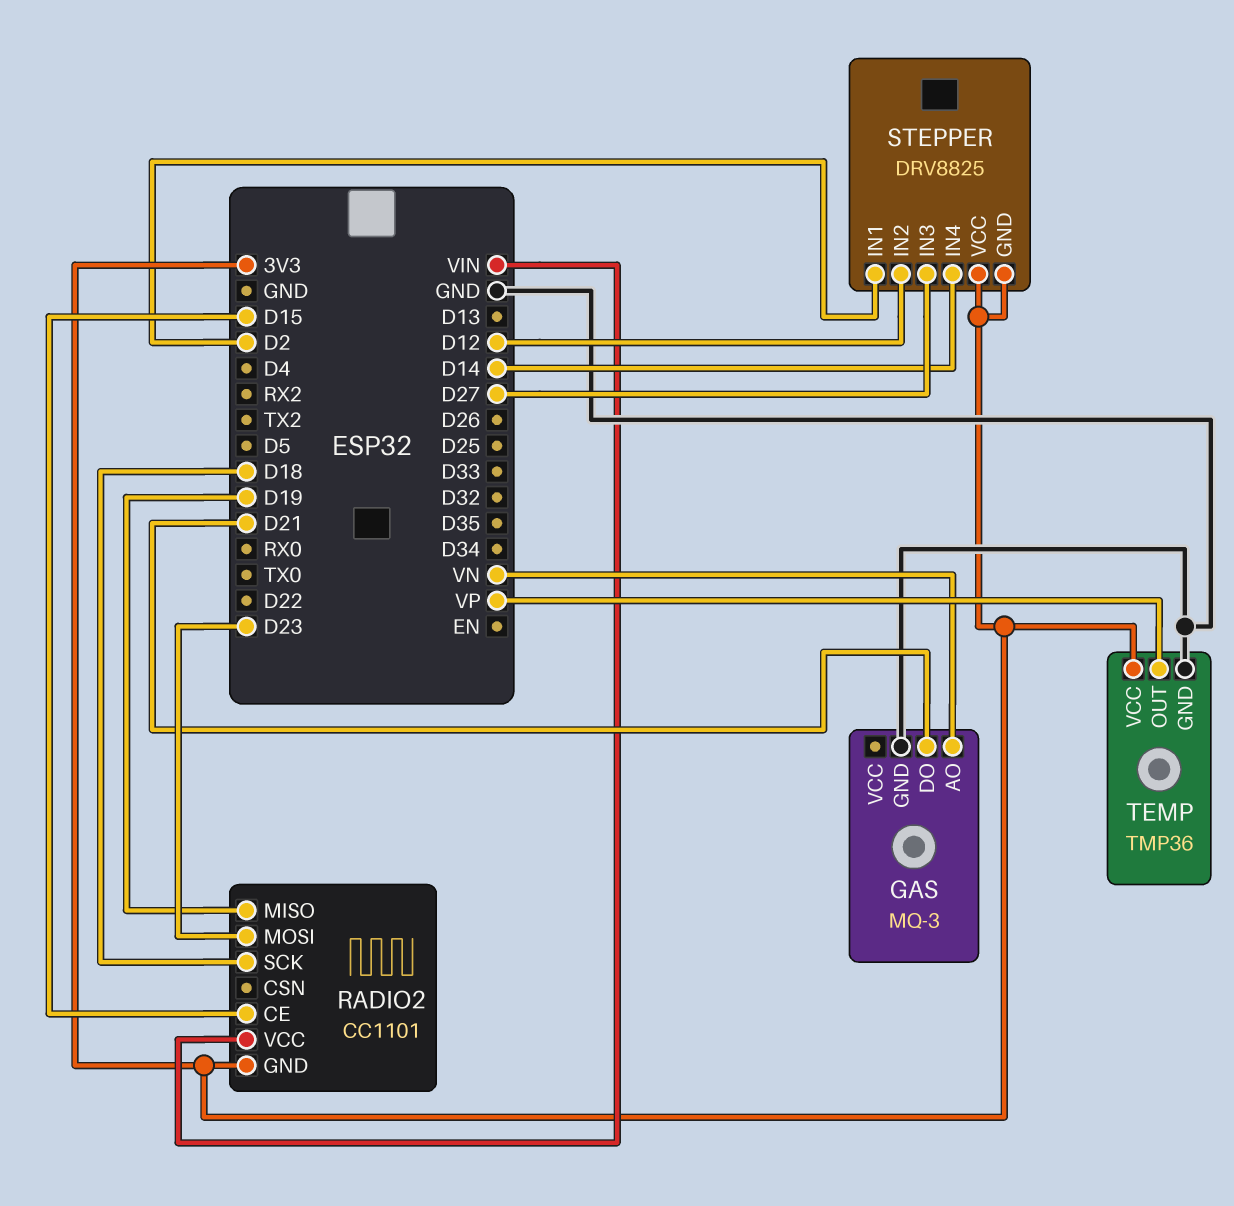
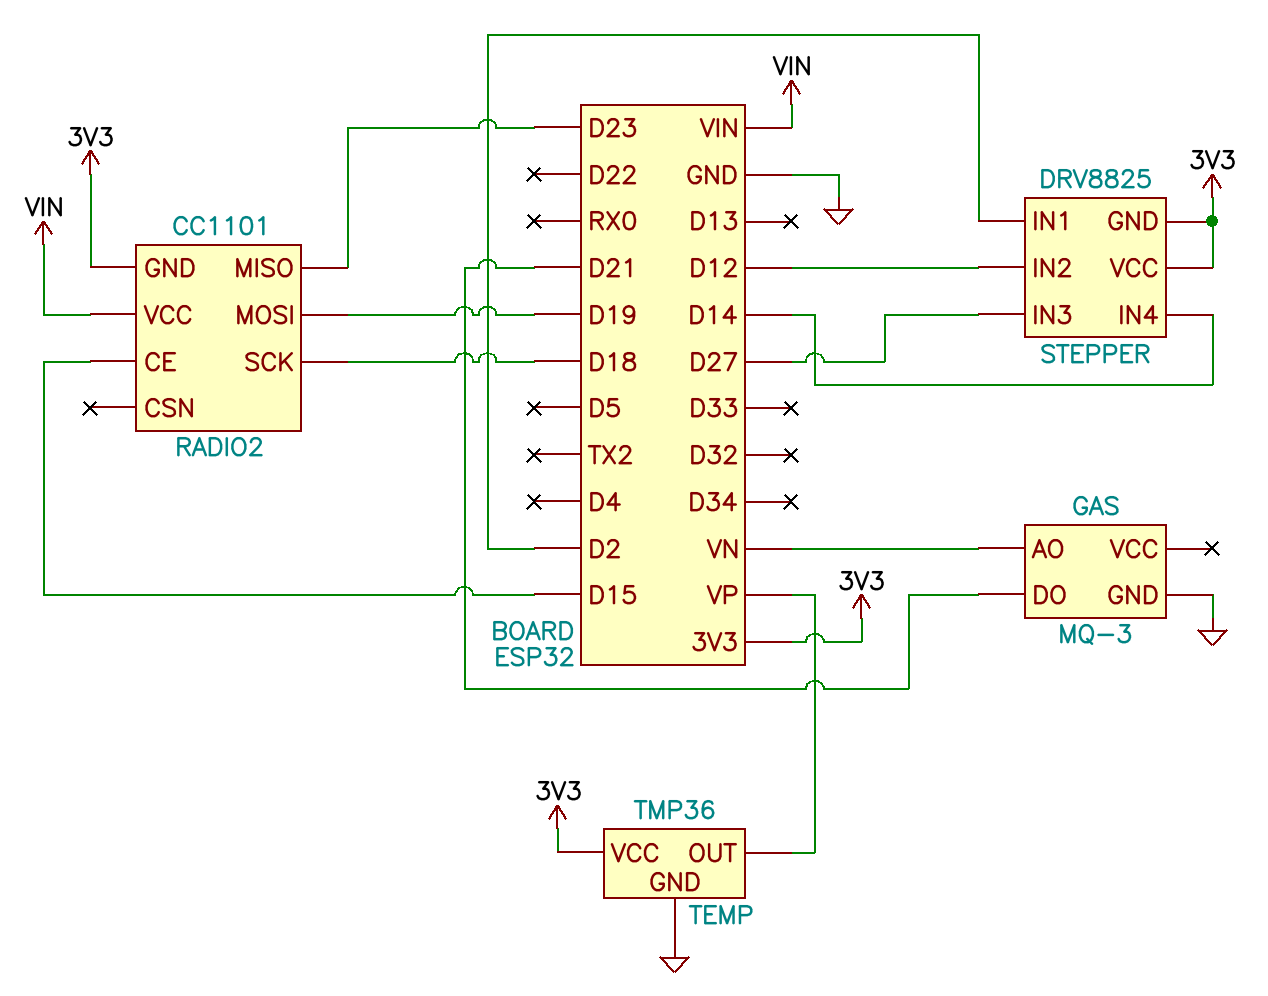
RADIO2 pin MISO: D19 -> D23
RADIO2 pin MOSI: D23 -> D19

